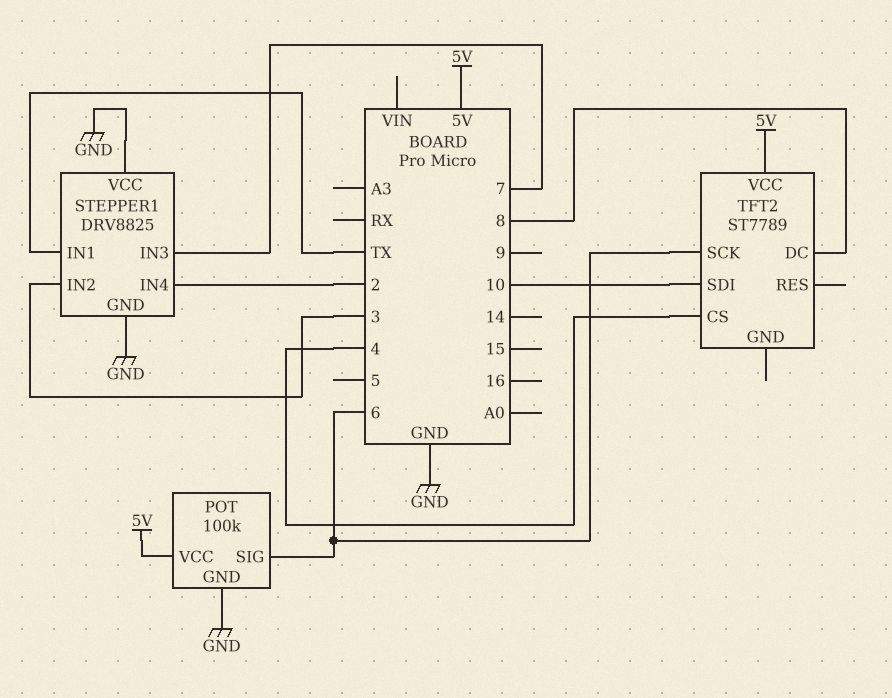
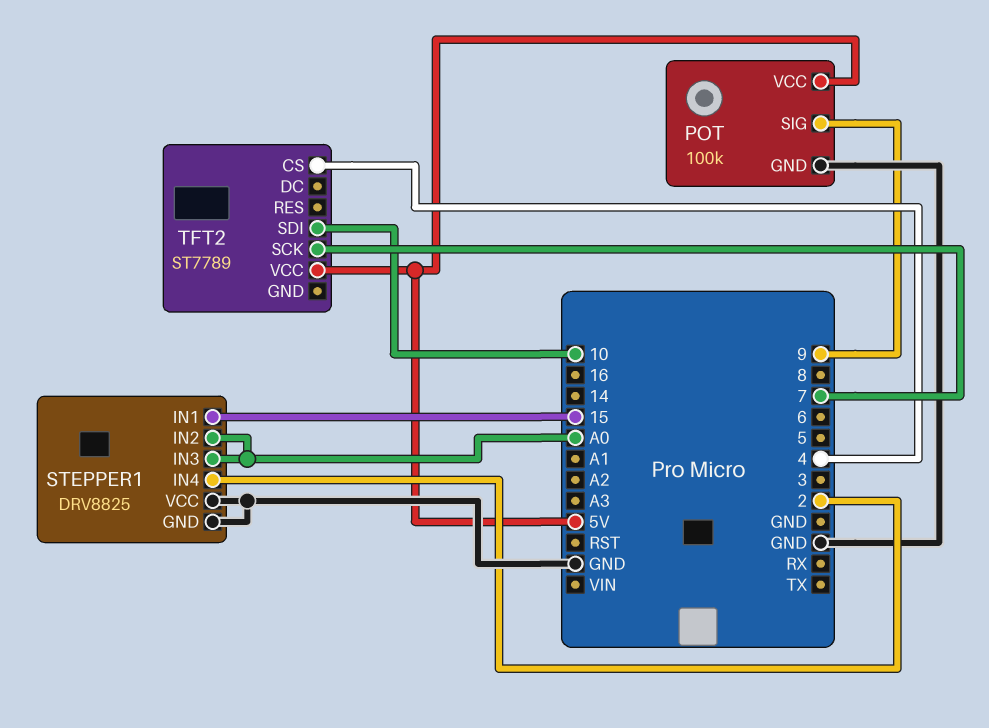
POT pin SIG: 6 -> 9
STEPPER1 pin IN1: TX -> 15
STEPPER1 pin IN2: 3 -> A0
STEPPER1 pin IN3: 7 -> A0
TFT2 pin DC: 8 -> none
TFT2 pin SCK: 6 -> 7

